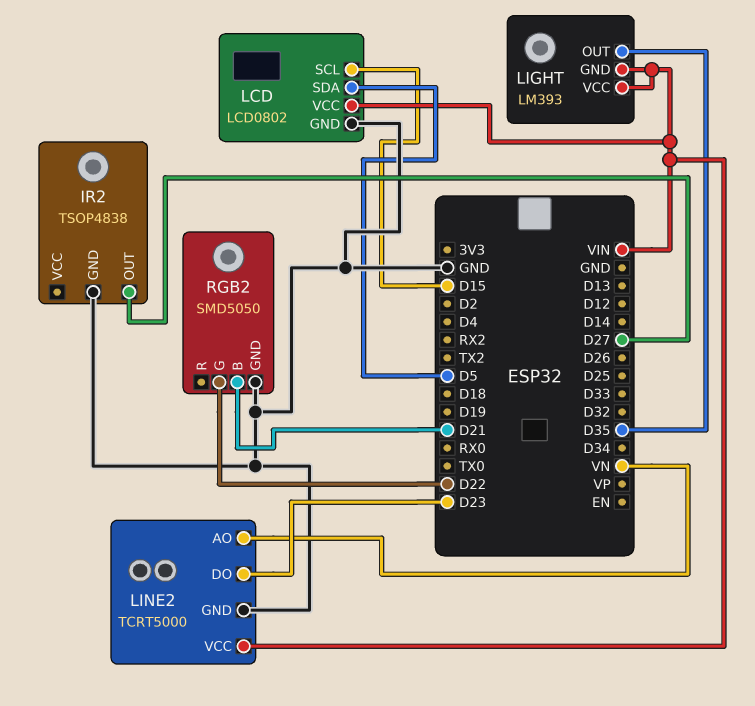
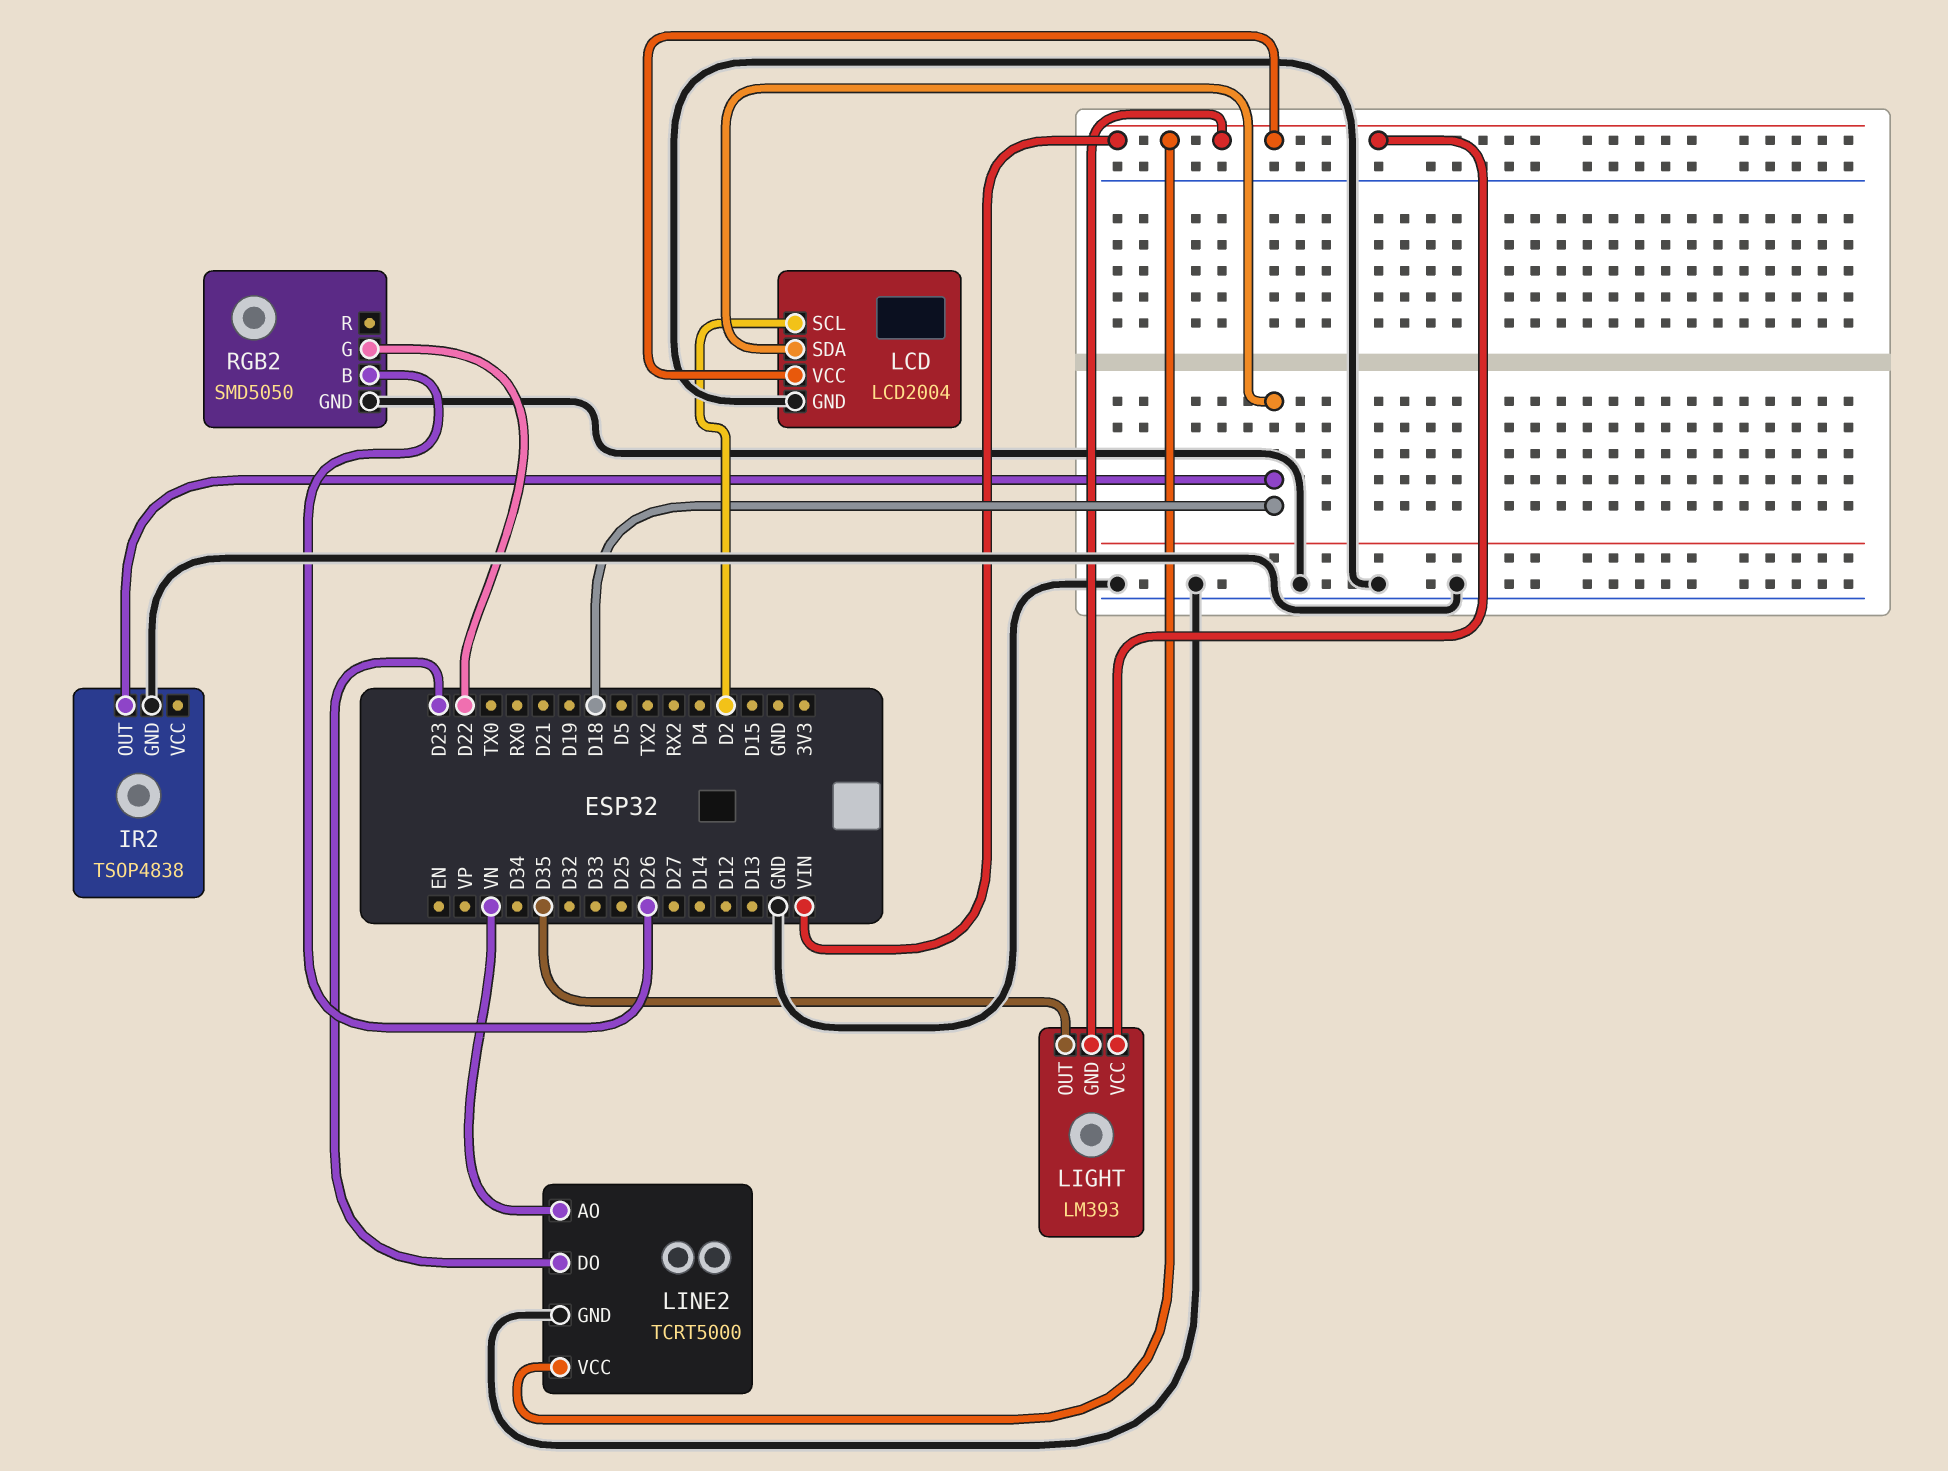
IR2 pin OUT: D27 -> D18
LCD: LCD0802 -> LCD2004
LCD pin SCL: D15 -> D2
LCD pin SDA: D5 -> D18
RGB2 pin B: D21 -> D26

